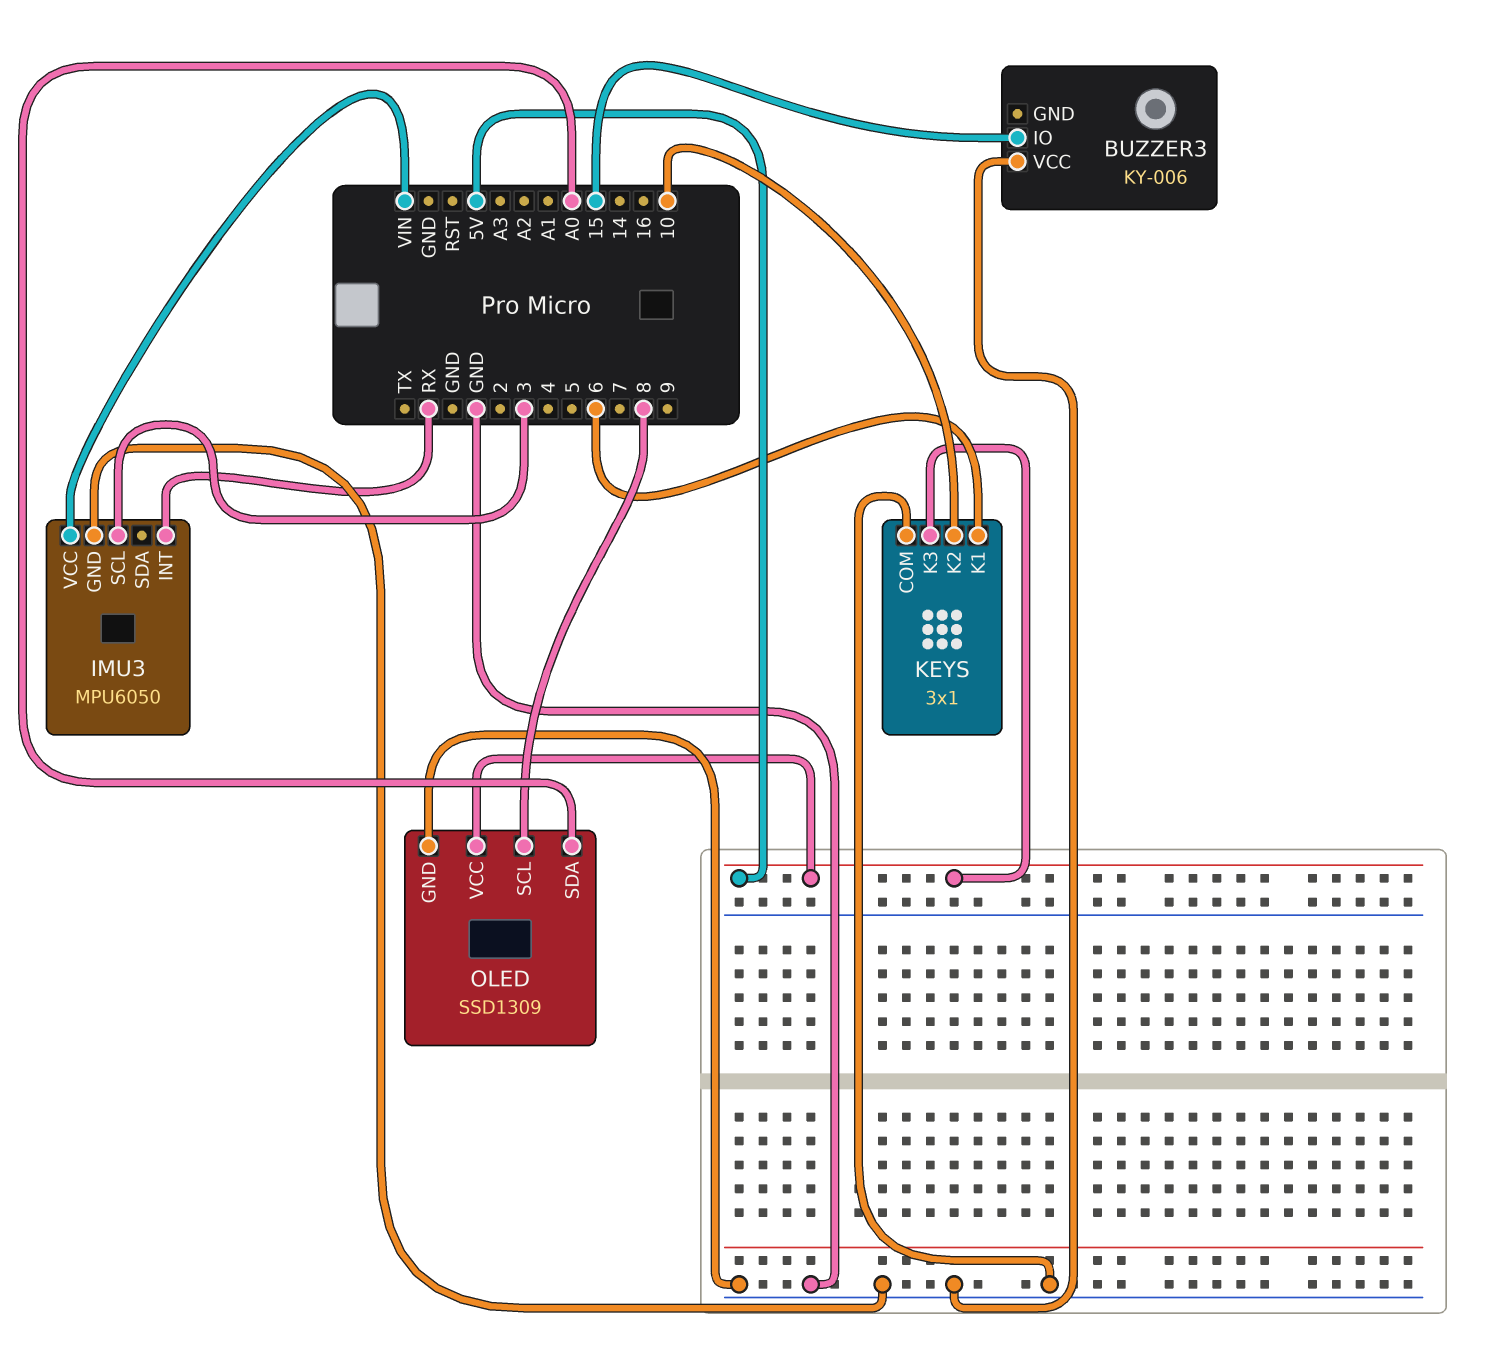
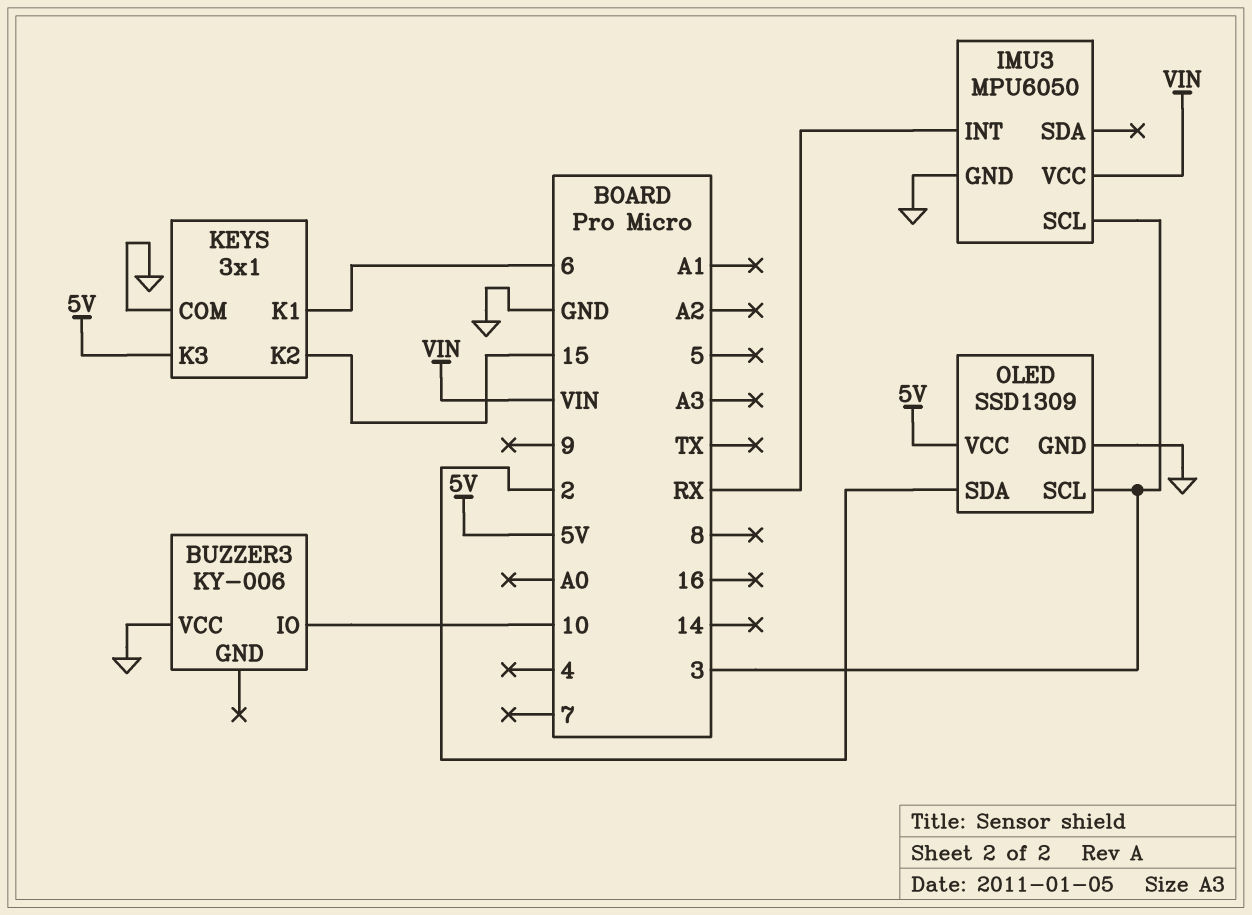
BUZZER3 pin IO: 15 -> 10
KEYS pin K2: 10 -> 15
OLED pin SCL: 8 -> 3
OLED pin SDA: A0 -> 2

